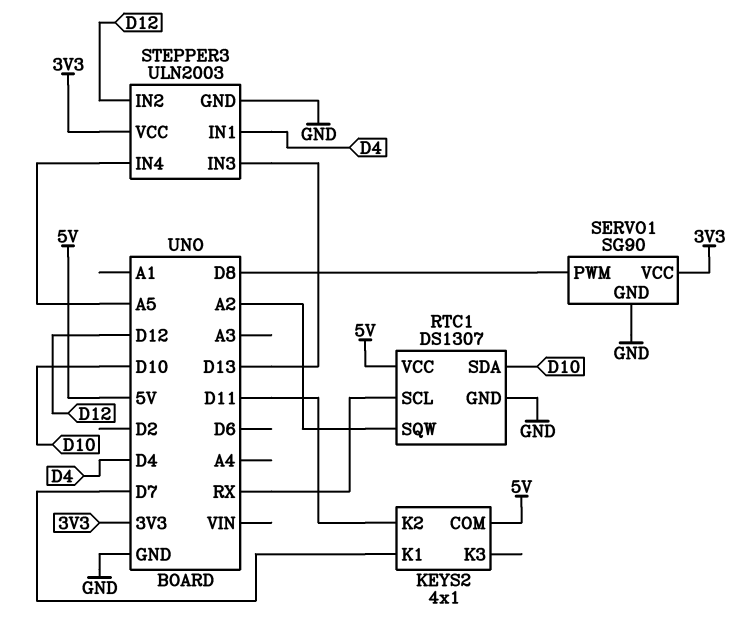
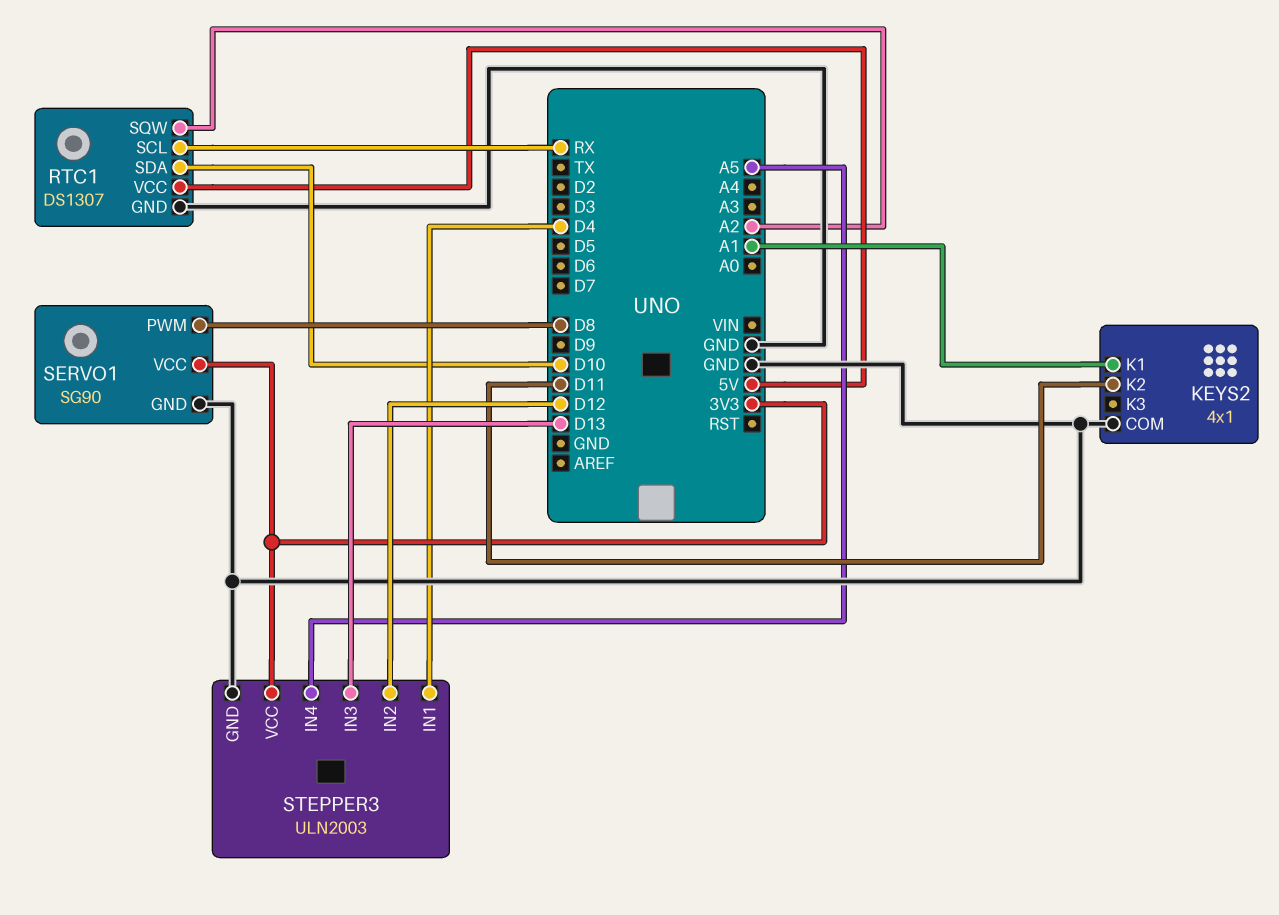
KEYS2 pin COM: 5V -> GND
KEYS2 pin K1: D7 -> A1

